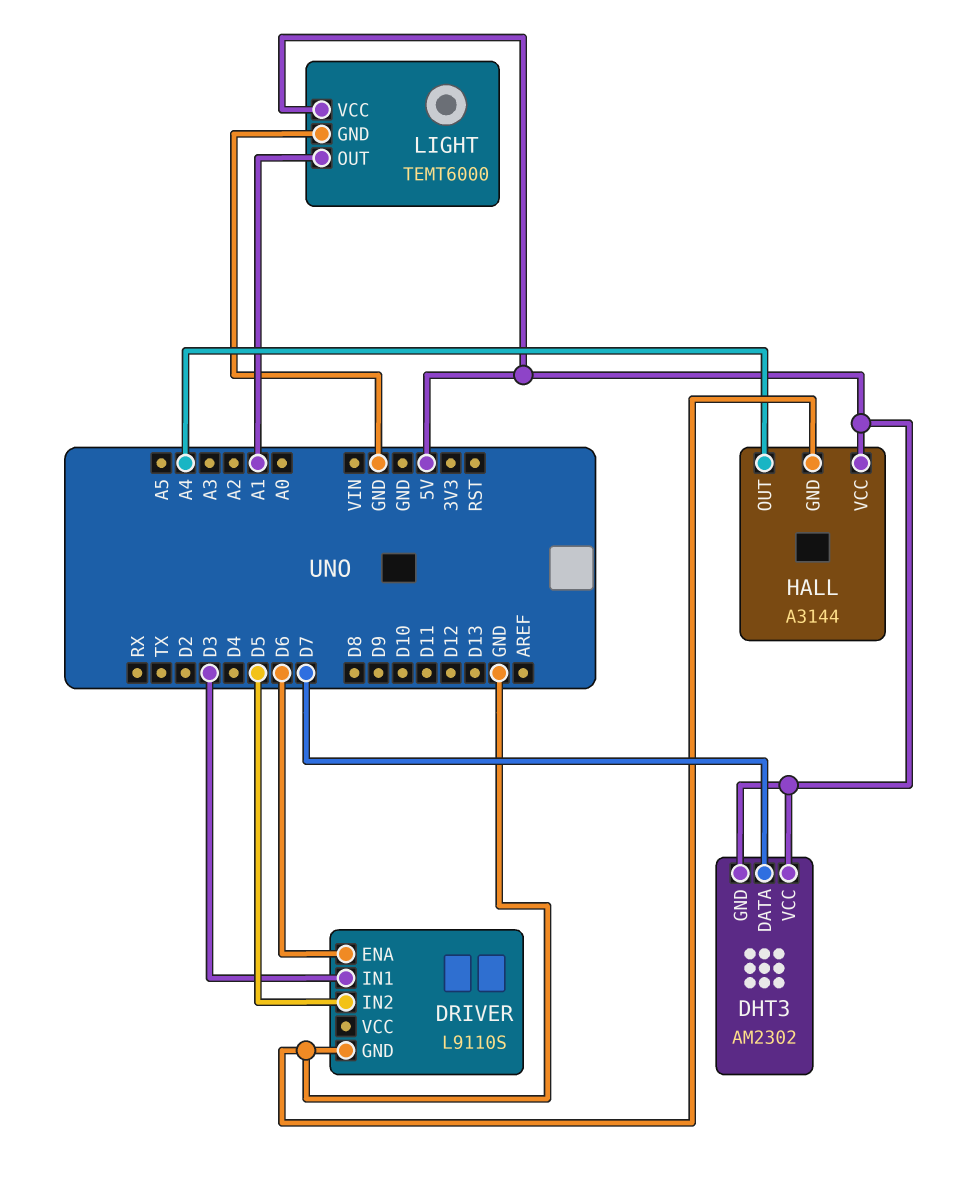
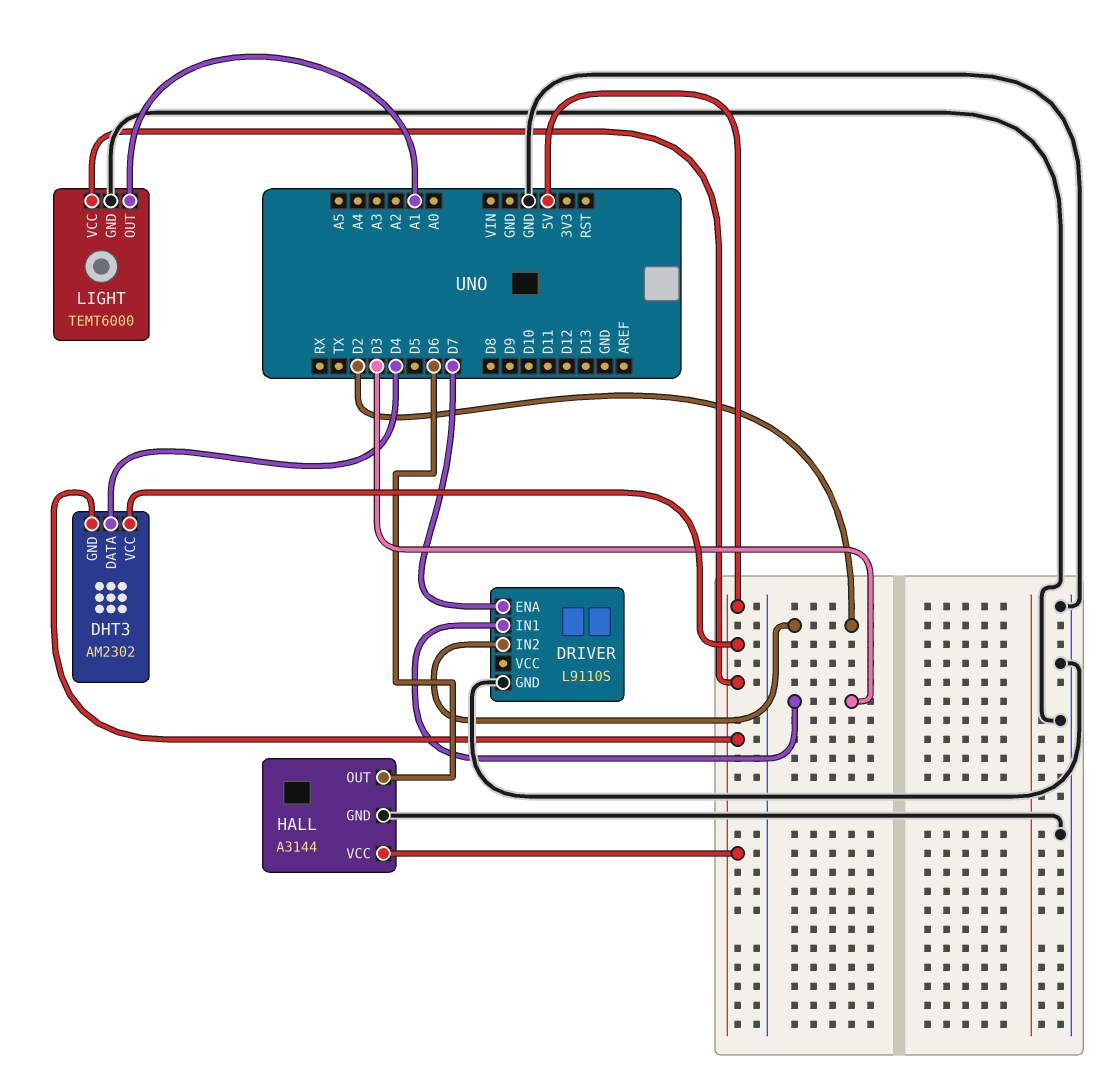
DHT3 pin DATA: D7 -> D4
DRIVER pin ENA: D6 -> D7
DRIVER pin IN2: D5 -> D2
HALL pin OUT: A4 -> D6

